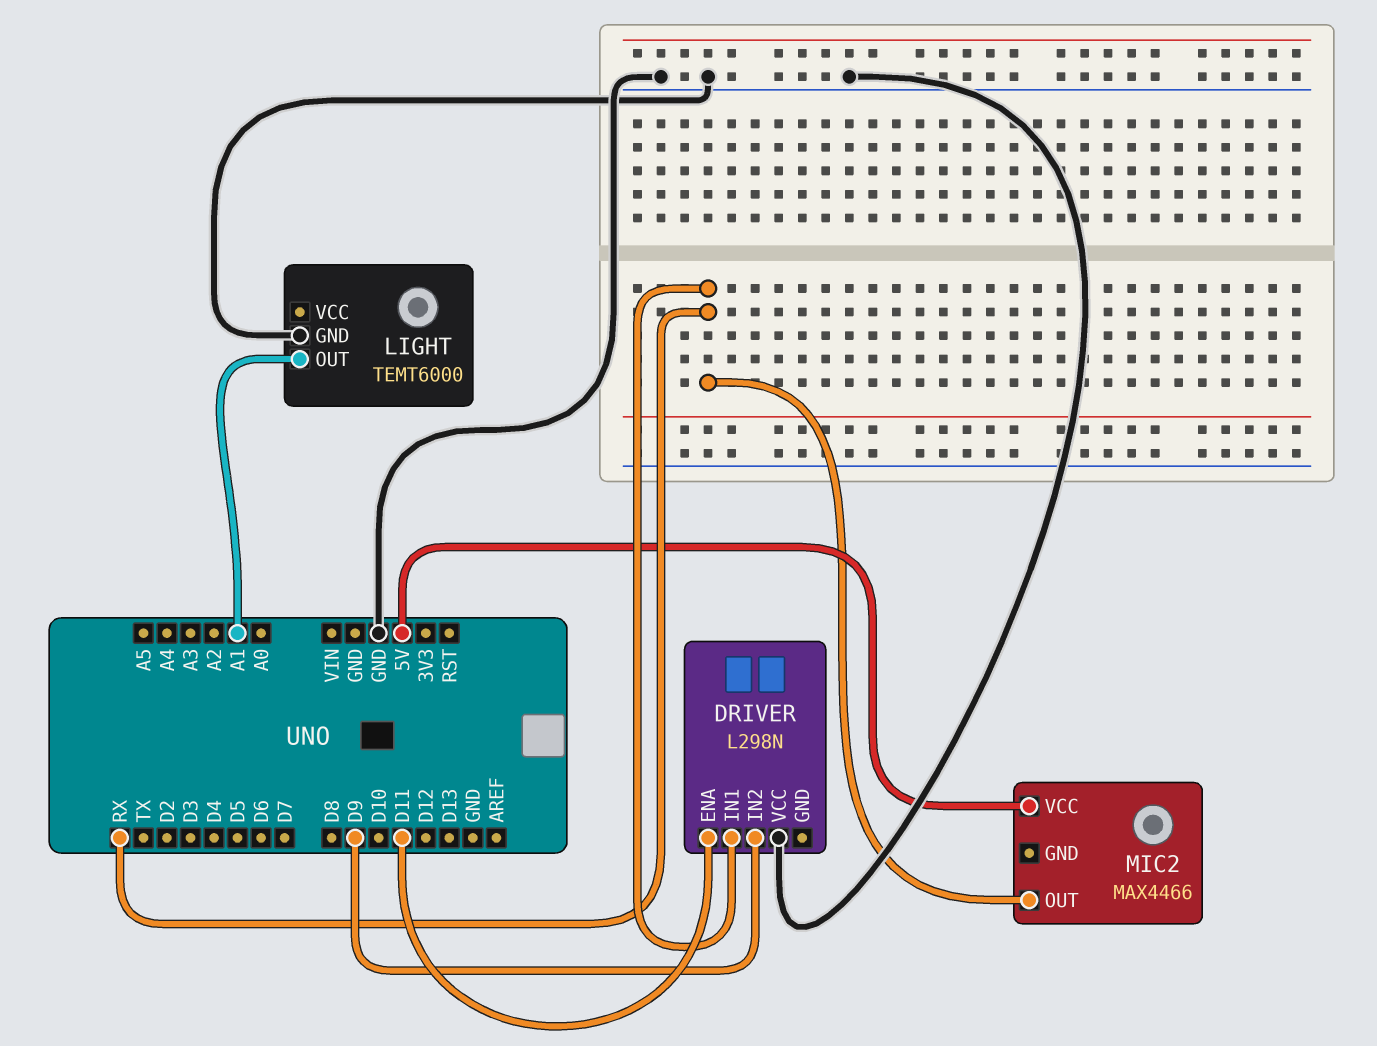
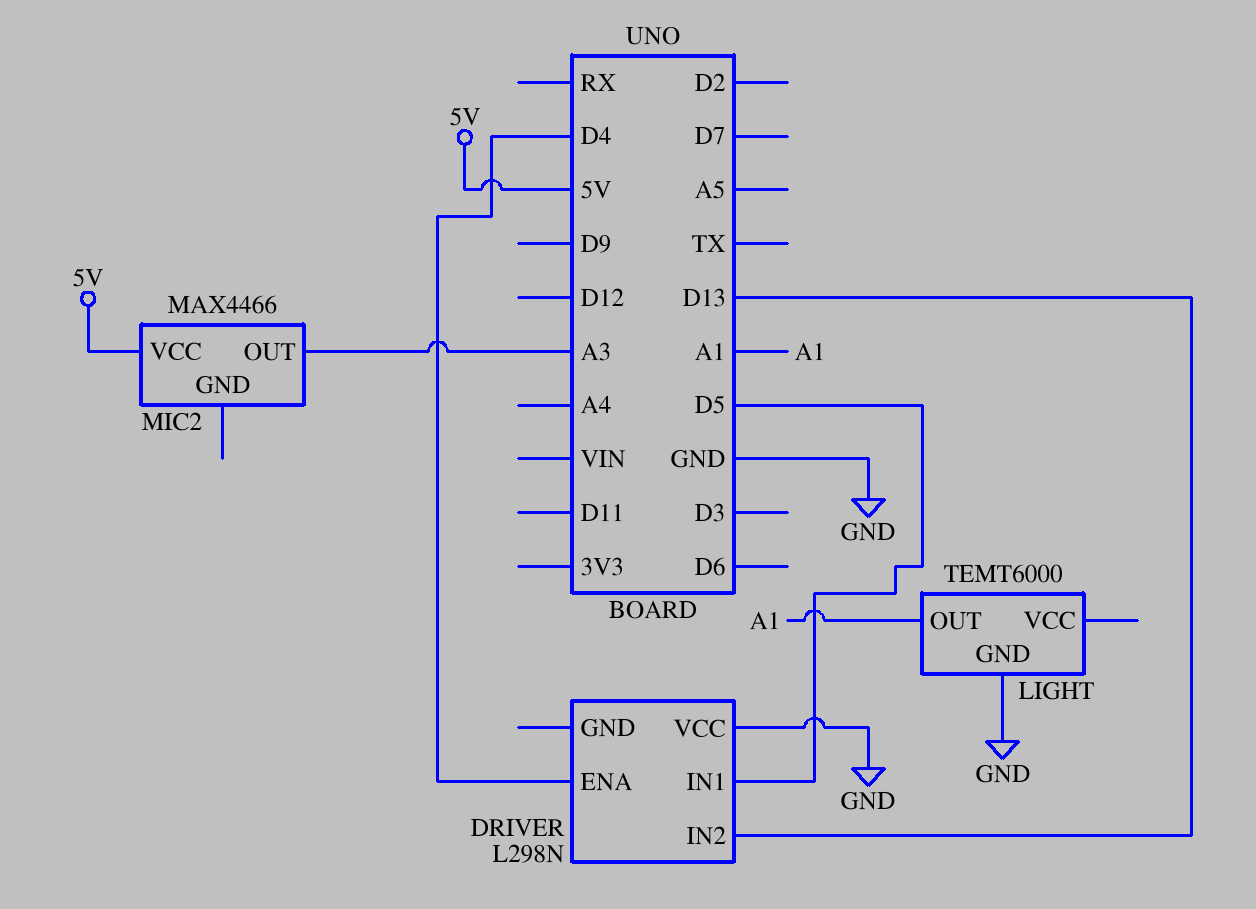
DRIVER pin ENA: D11 -> D4
DRIVER pin IN1: RX -> D5
DRIVER pin IN2: D9 -> D13
MIC2 pin OUT: RX -> A3

